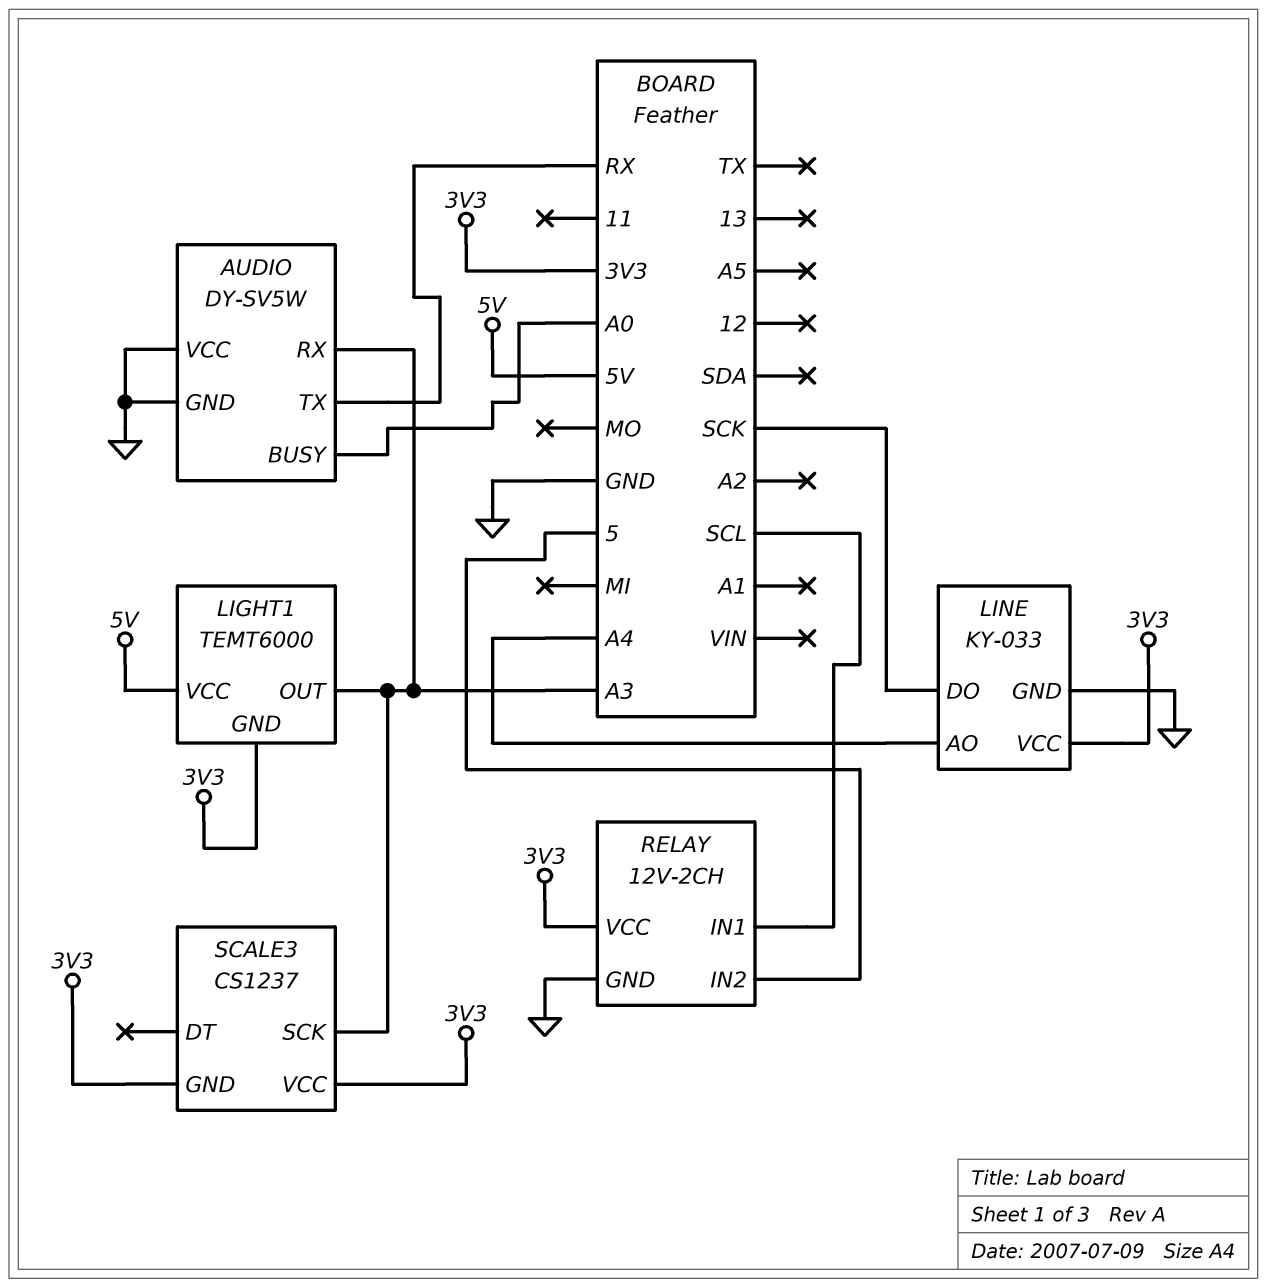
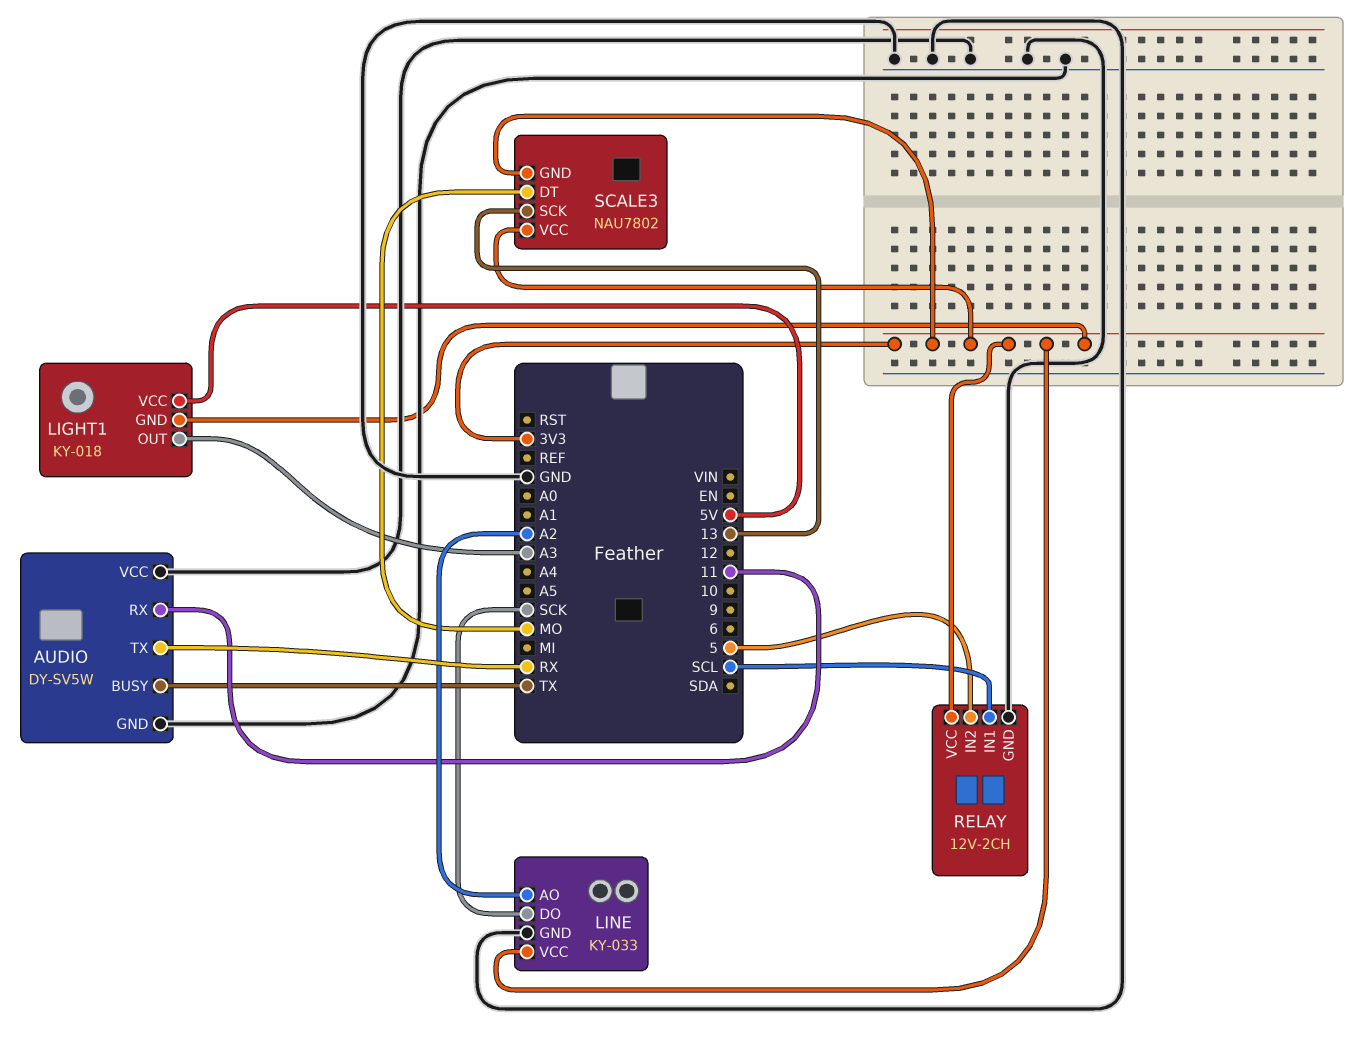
AUDIO pin BUSY: A0 -> TX
AUDIO pin RX: A3 -> 11
LIGHT1: TEMT6000 -> KY-018
LINE pin AO: A4 -> A2
SCALE3: CS1237 -> NAU7802
SCALE3 pin DT: none -> MO
SCALE3 pin SCK: A3 -> 13

